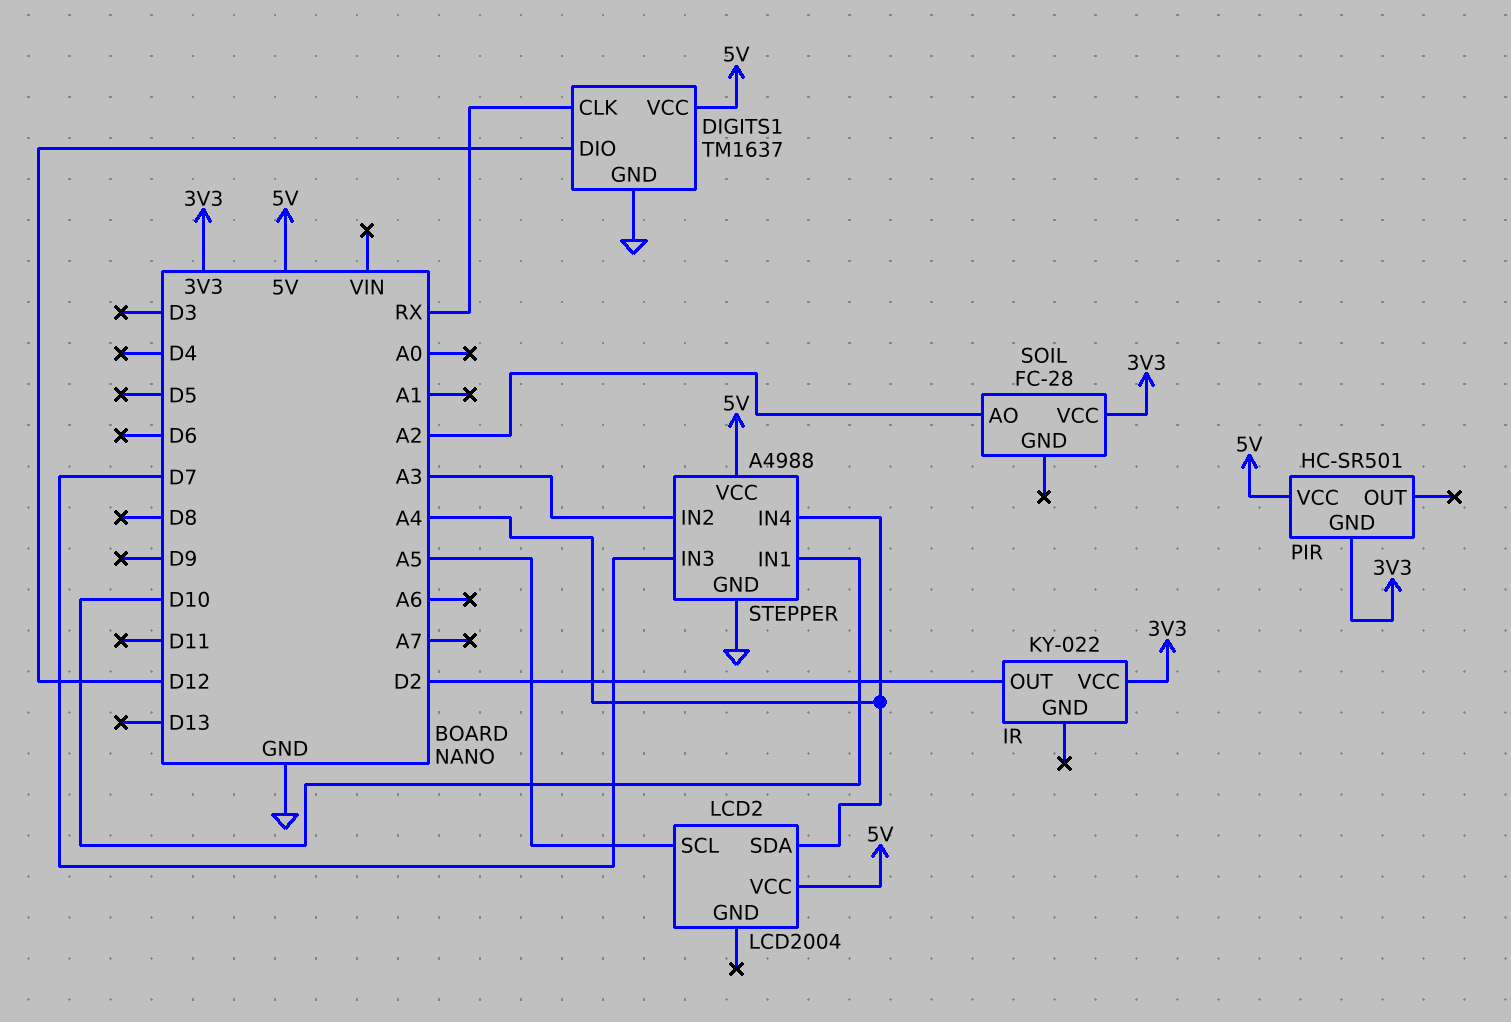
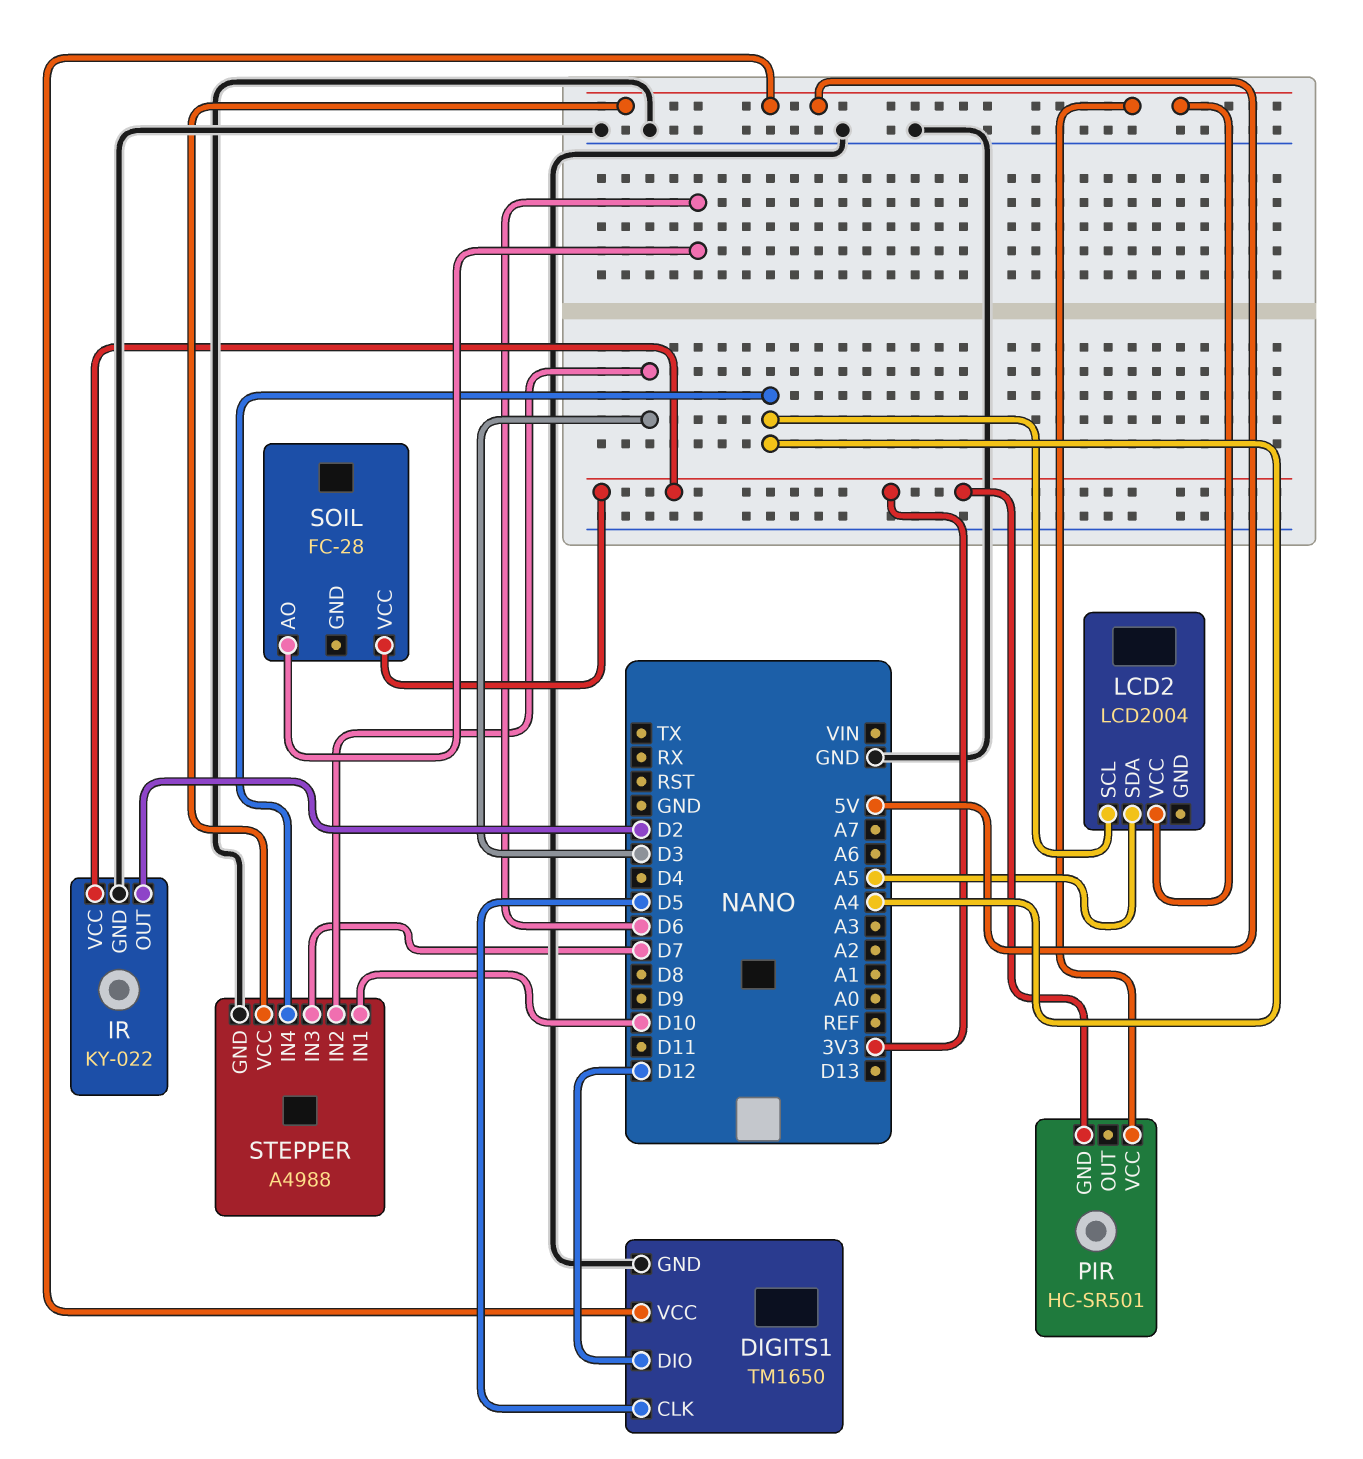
DIGITS1: TM1637 -> TM1650
DIGITS1 pin CLK: RX -> D5
IR pin GND: none -> GND
LCD2 pin SCL: A5 -> A4
LCD2 pin SDA: A4 -> A5
SOIL pin AO: A2 -> D6
STEPPER pin IN2: A3 -> D3

